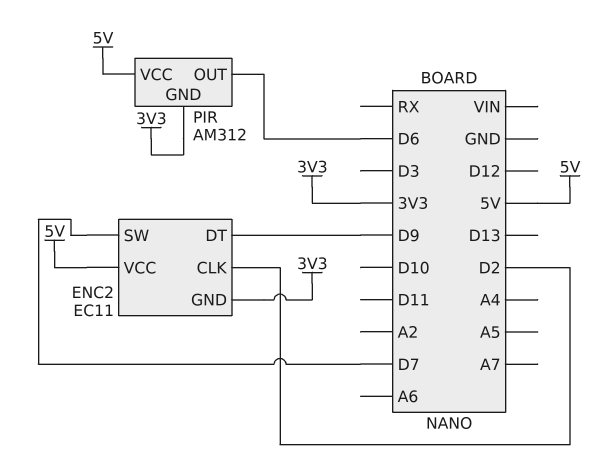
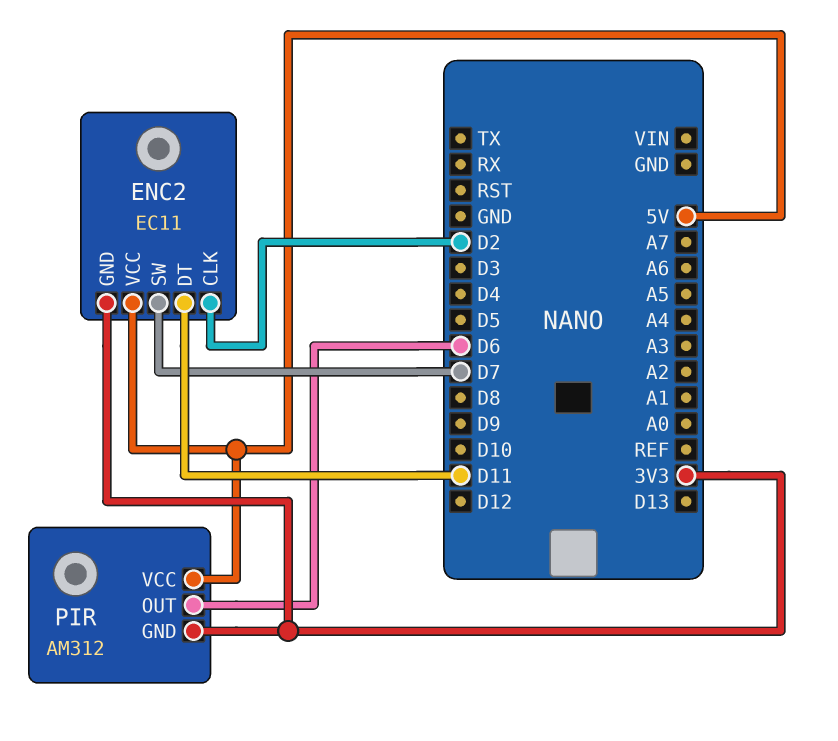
ENC2 pin DT: D9 -> D11

